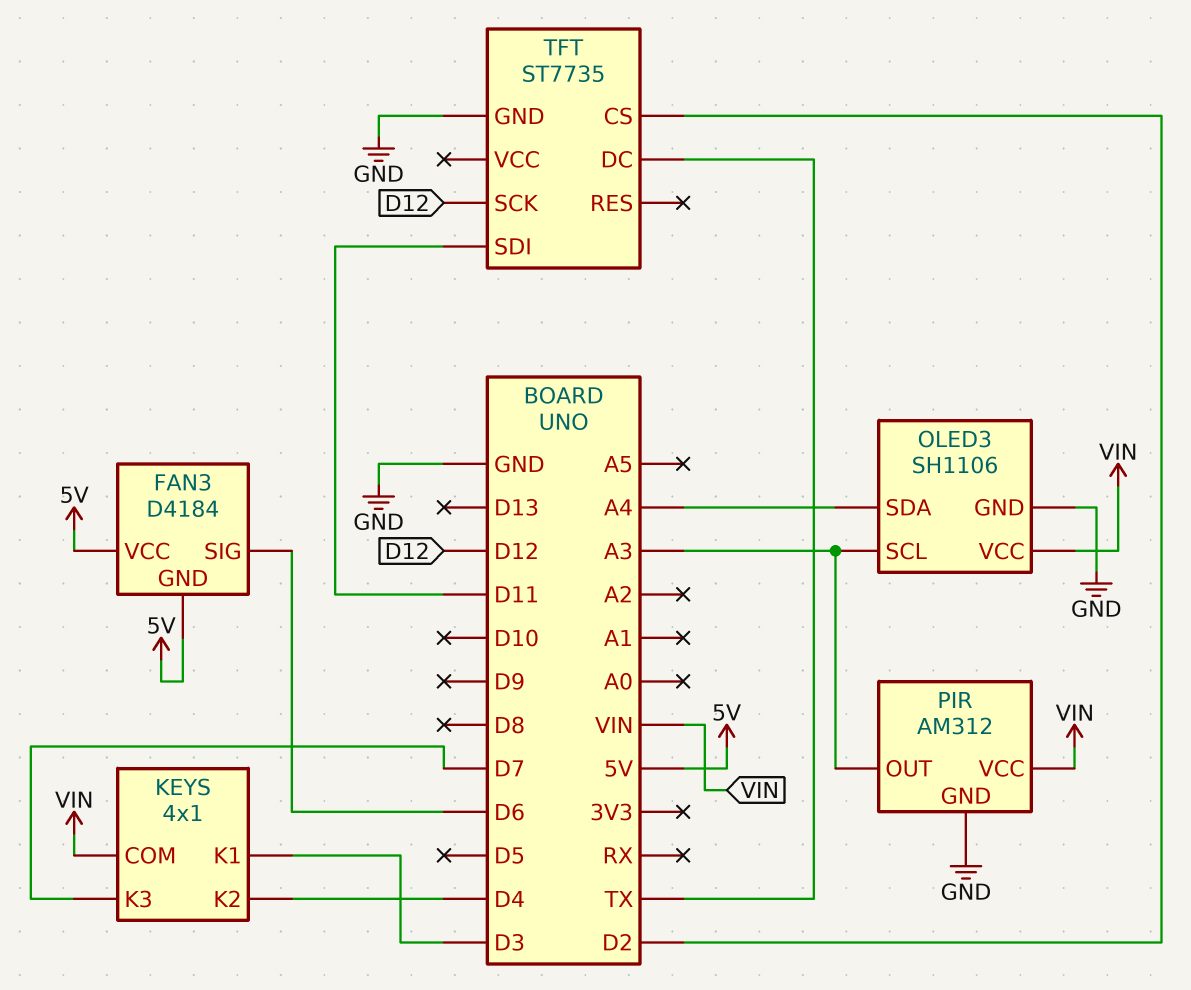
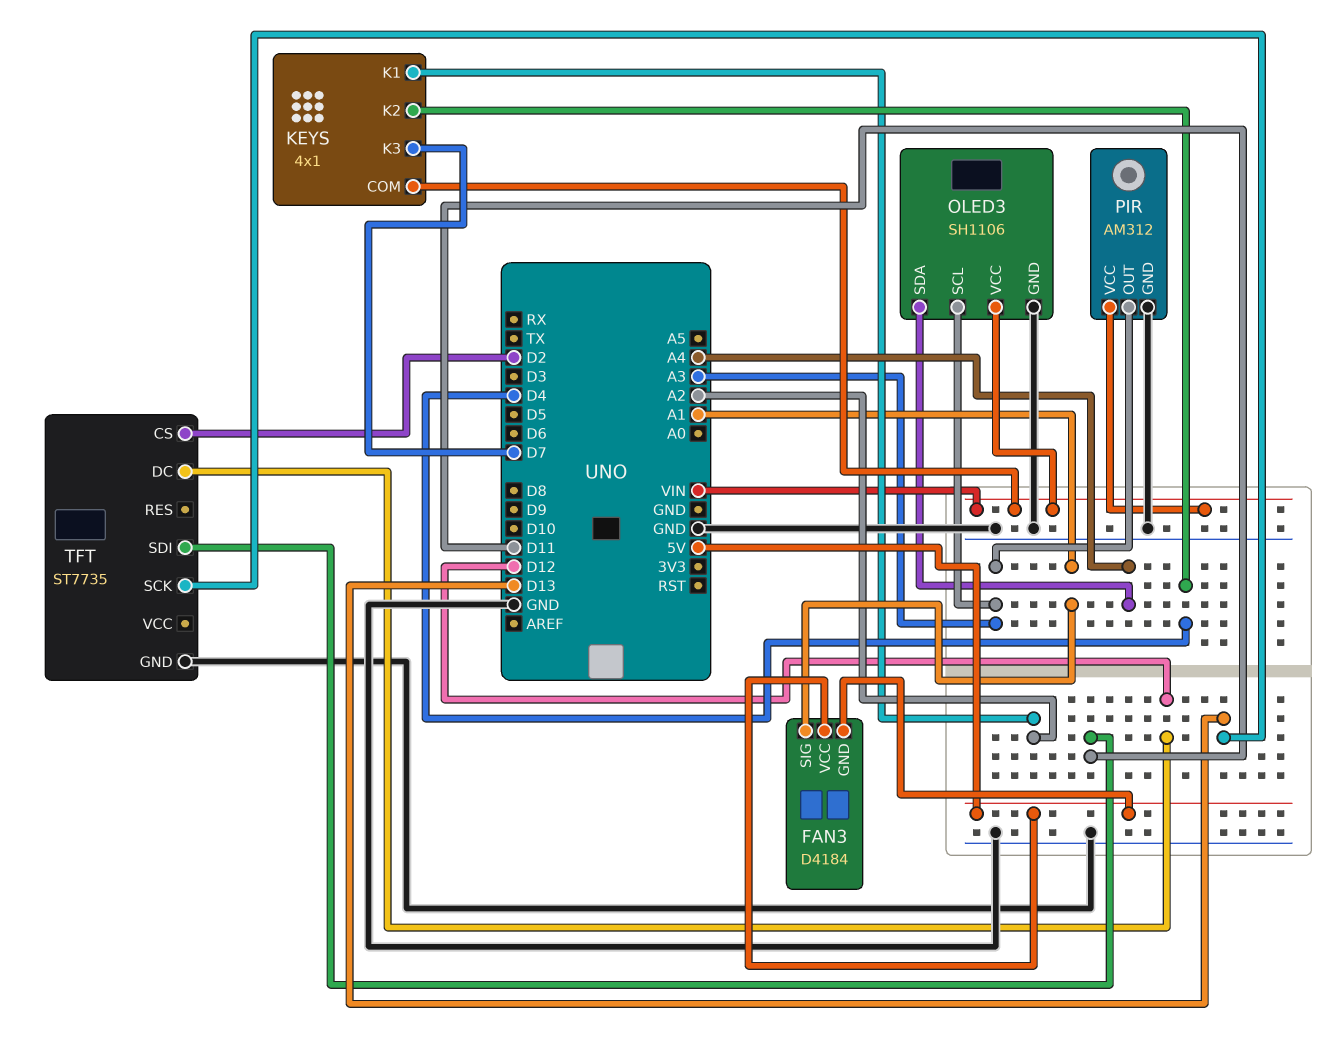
FAN3 pin SIG: D6 -> A1
KEYS pin K1: D3 -> A2
TFT pin DC: TX -> D12
TFT pin SCK: D12 -> D13

